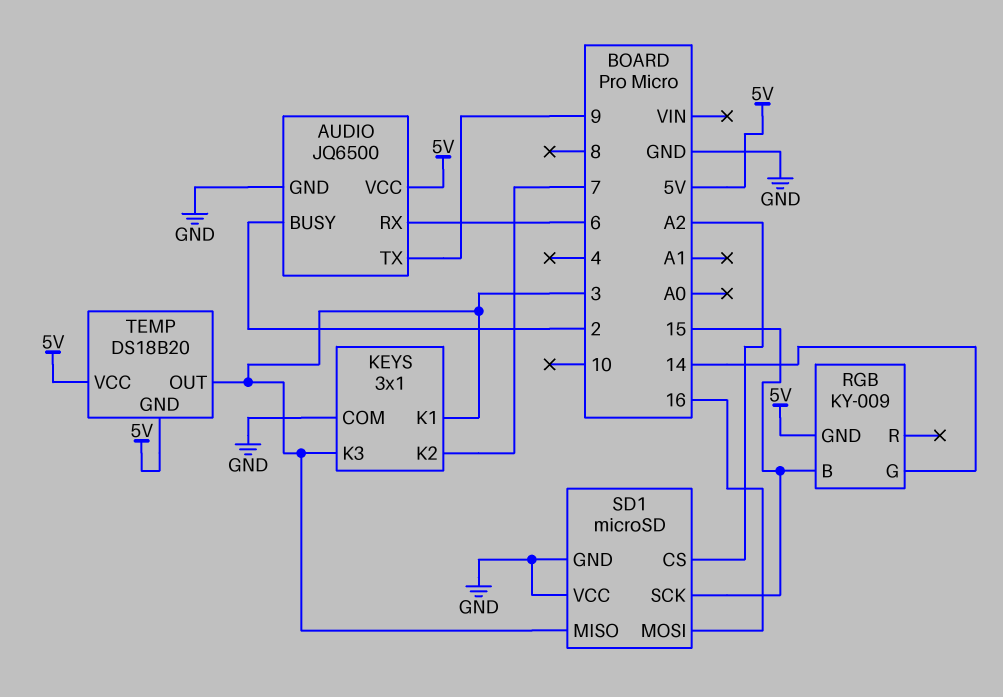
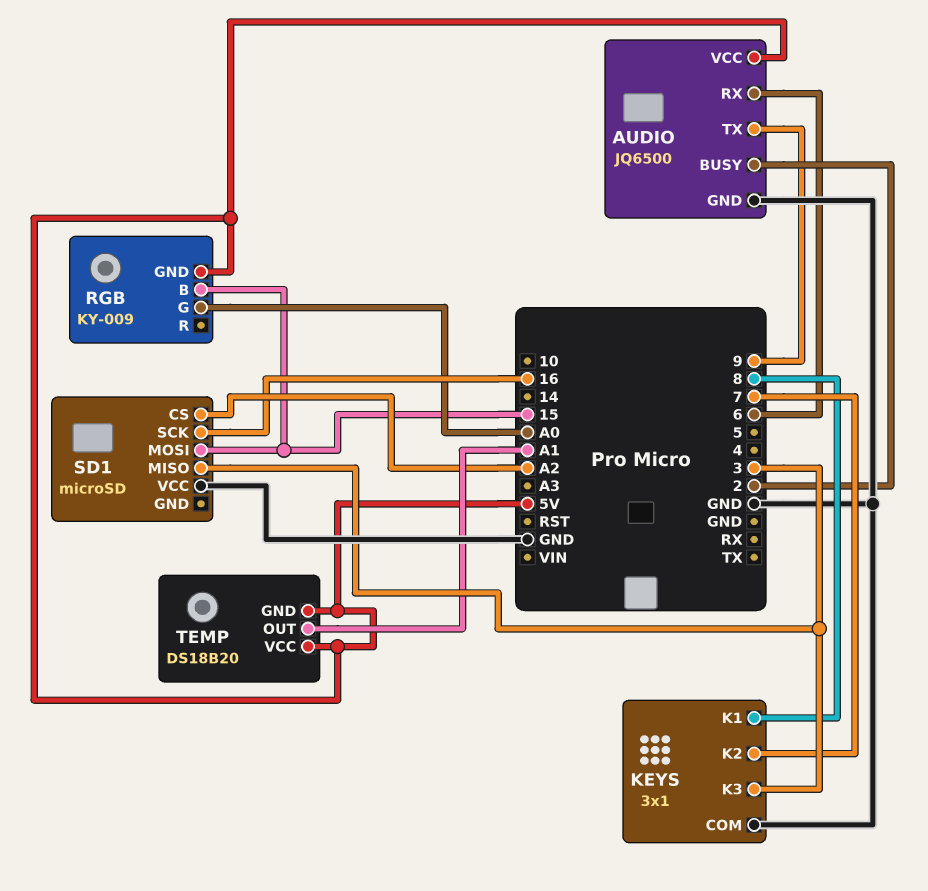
KEYS pin K1: 3 -> 8
RGB pin G: 14 -> A0
SD1 pin GND: GND -> none
SD1 pin MOSI: 16 -> 15
SD1 pin SCK: 15 -> 16
TEMP pin OUT: 3 -> A1

